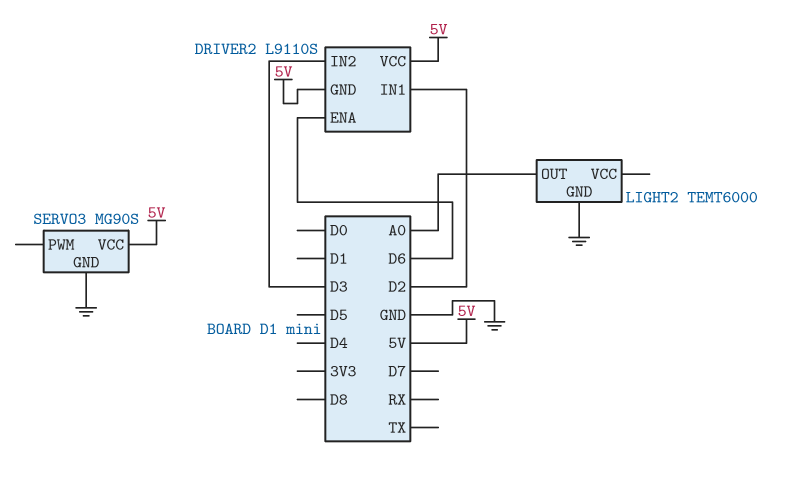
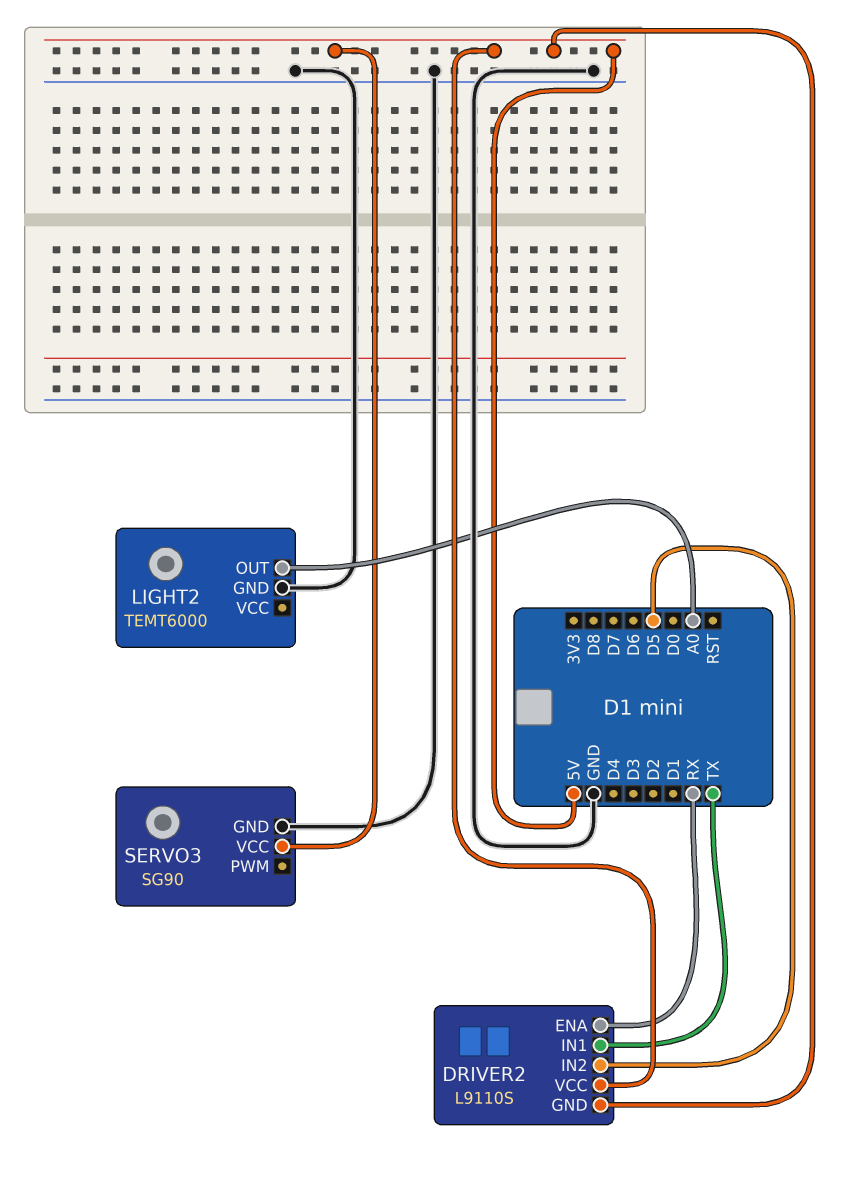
DRIVER2 pin ENA: D6 -> RX
DRIVER2 pin IN1: D2 -> TX
DRIVER2 pin IN2: D3 -> D5
SERVO3: MG90S -> SG90

